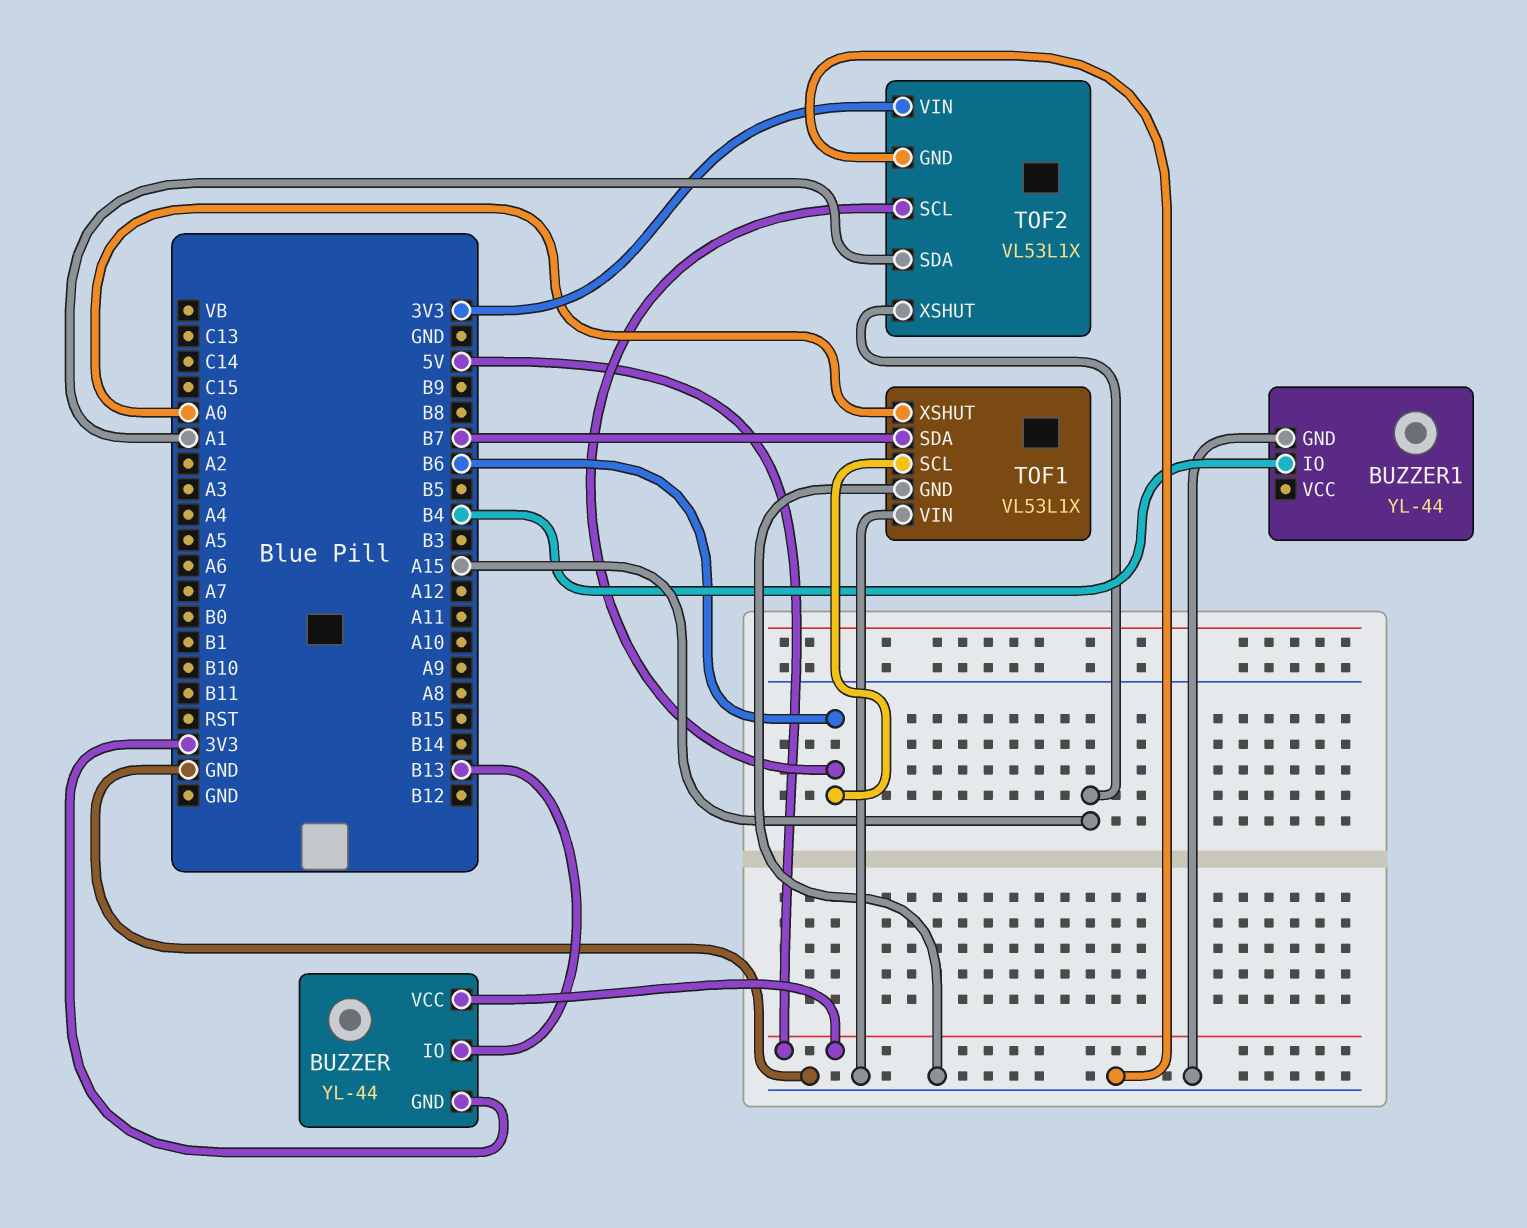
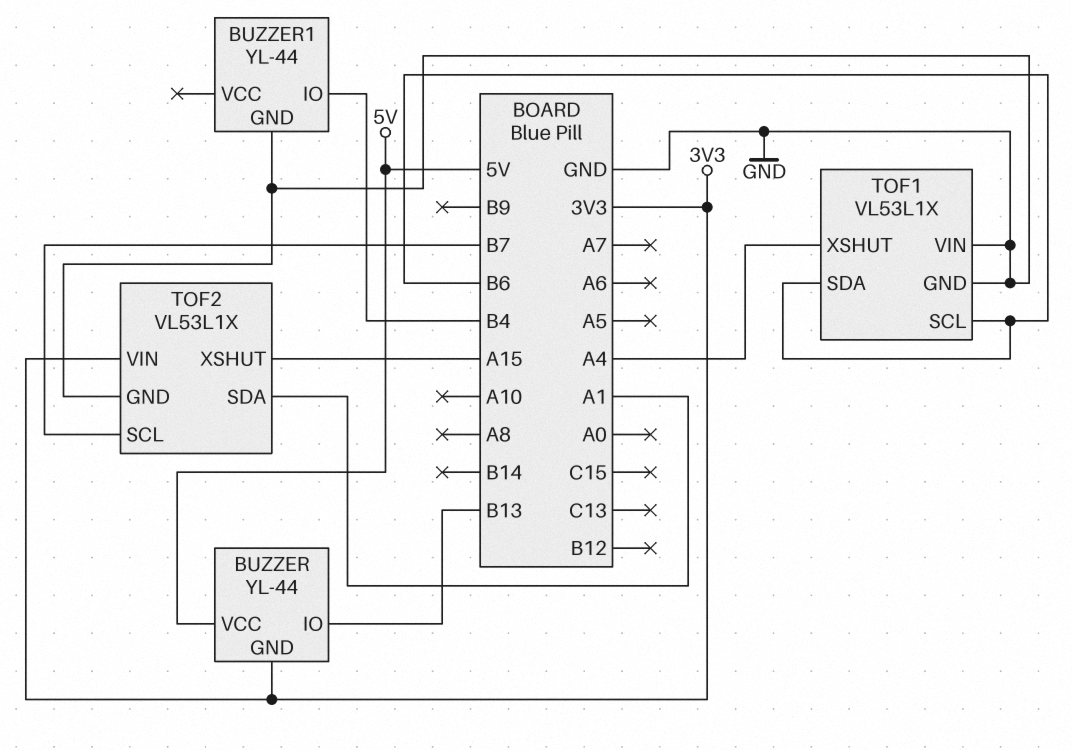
TOF1 pin SDA: B7 -> B6
TOF1 pin XSHUT: A0 -> A4
TOF2 pin SCL: B6 -> B7

